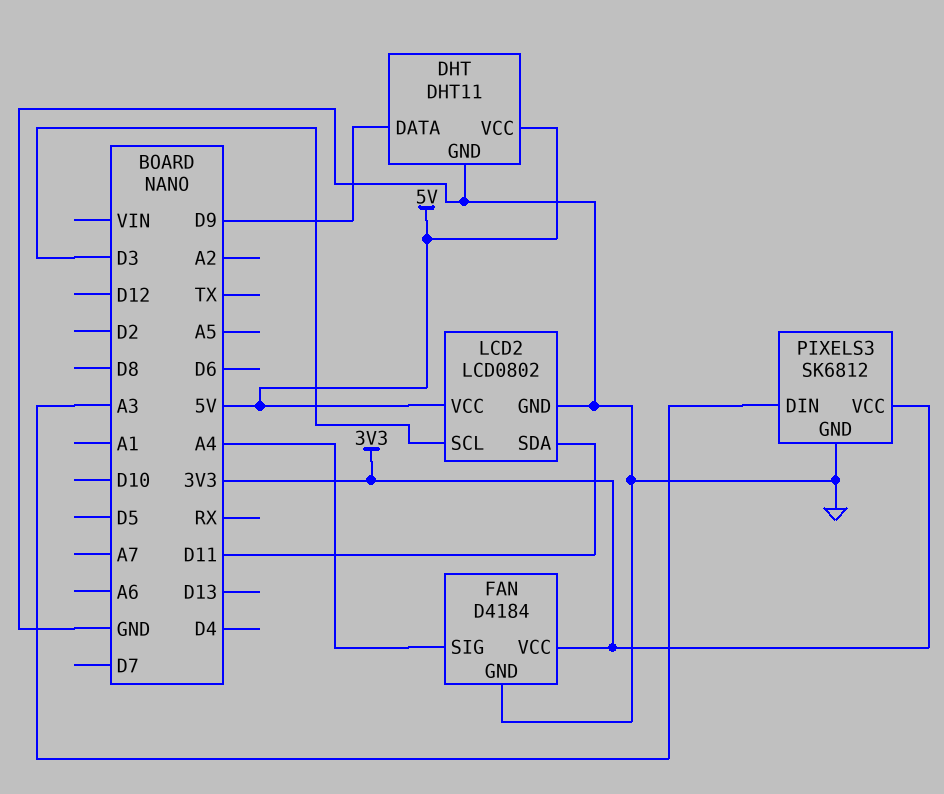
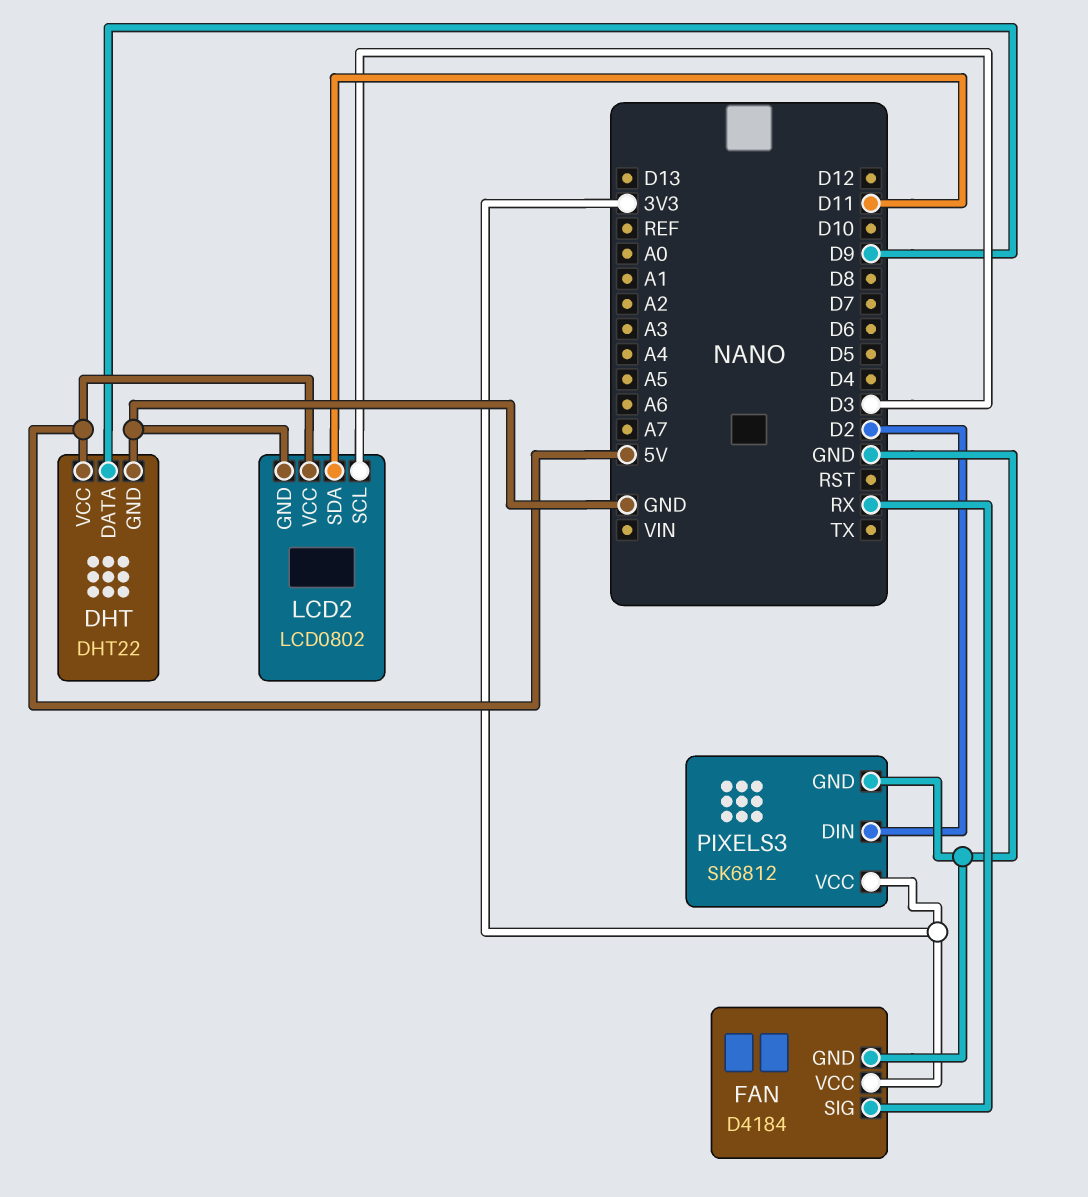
DHT: DHT11 -> DHT22
FAN pin SIG: A4 -> RX
PIXELS3 pin DIN: A3 -> D2

